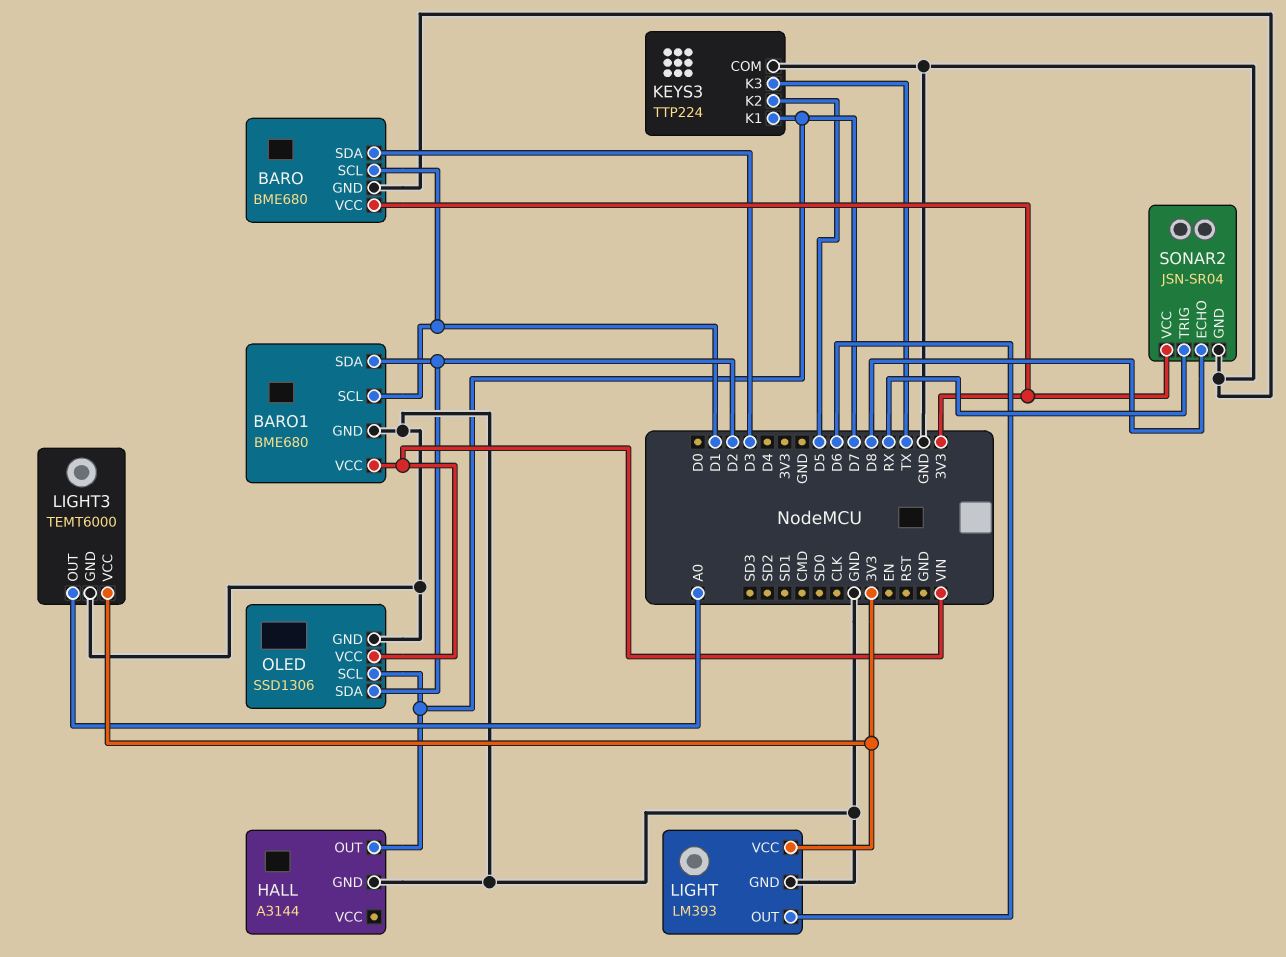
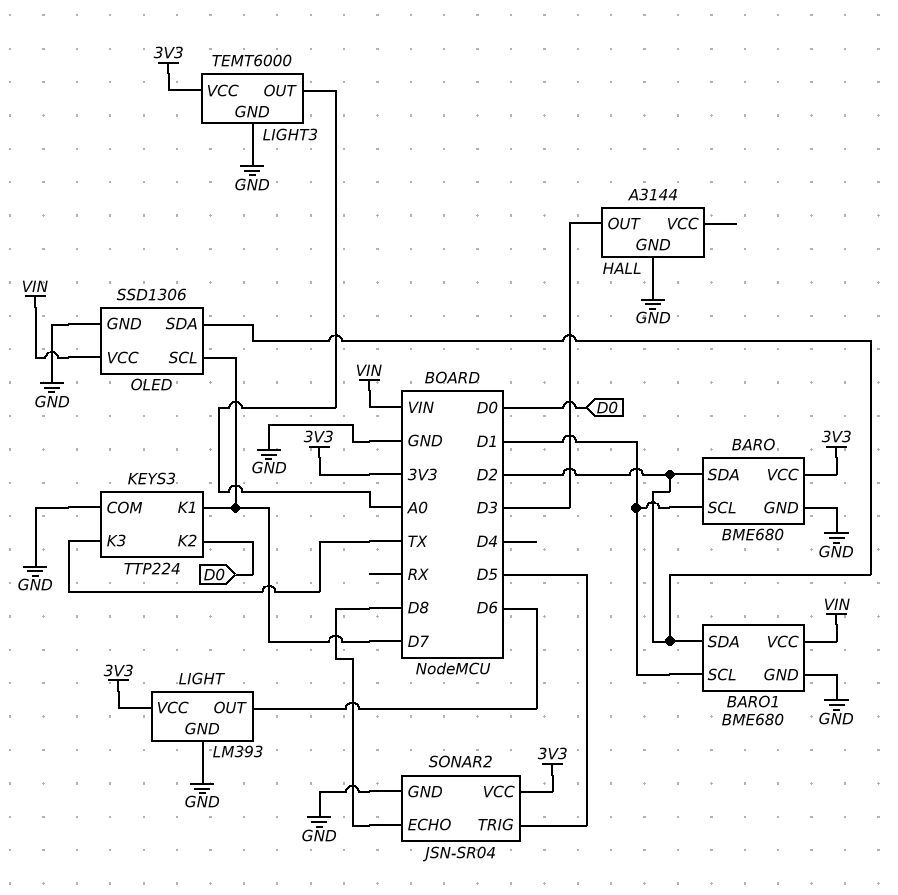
BARO pin SDA: D3 -> D2
HALL pin OUT: D7 -> D3
KEYS3 pin K2: D5 -> D0
SONAR2 pin TRIG: RX -> D5

